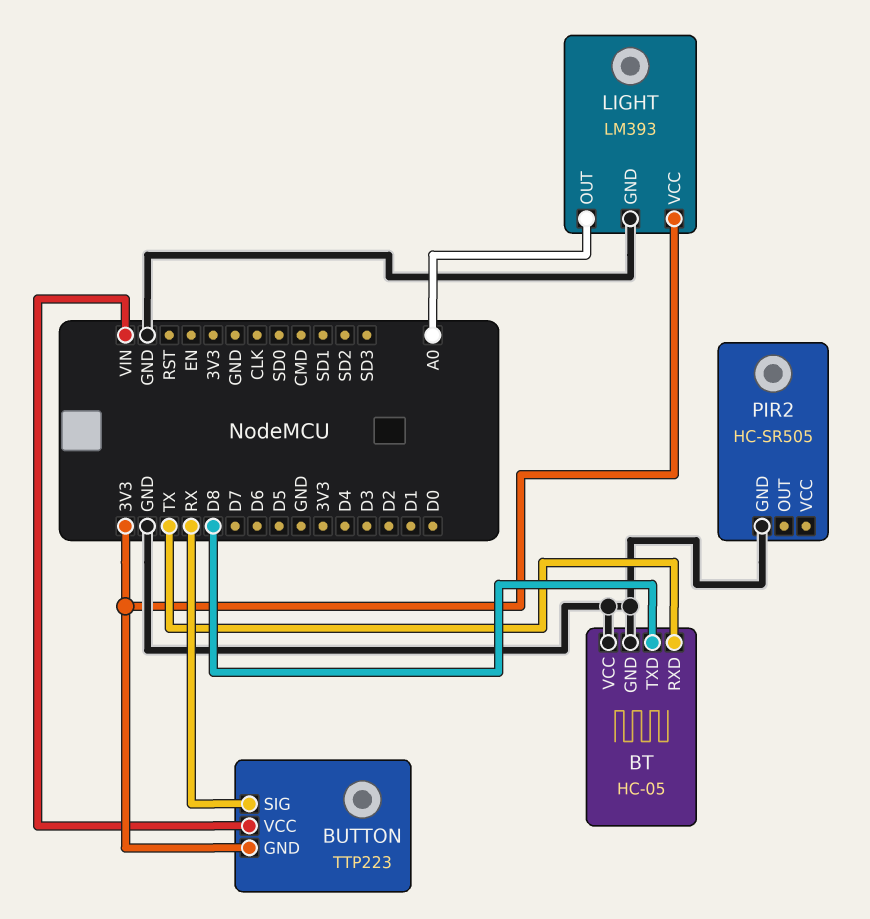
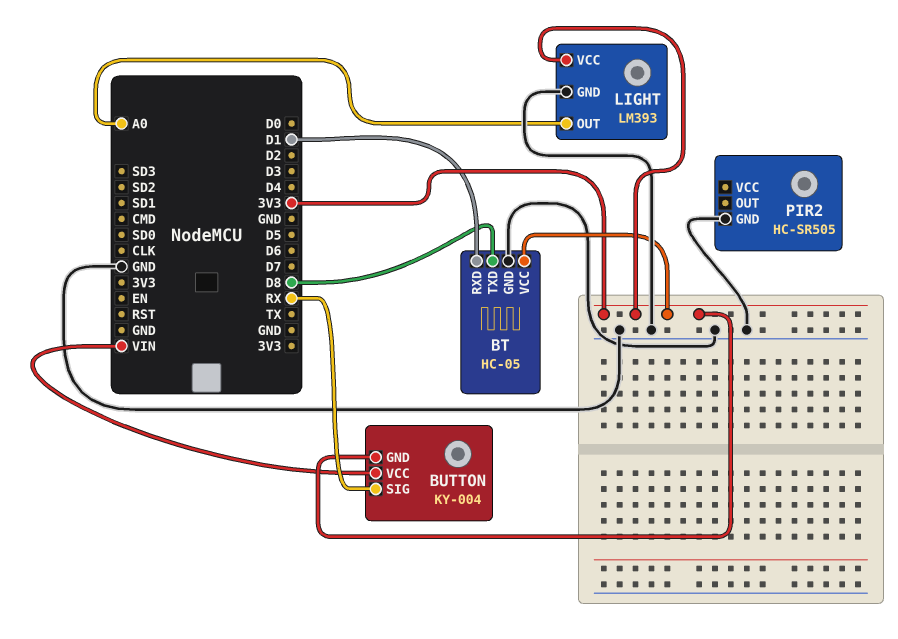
BT pin RXD: TX -> D1
BT pin VCC: GND -> 3V3
BUTTON: TTP223 -> KY-004

